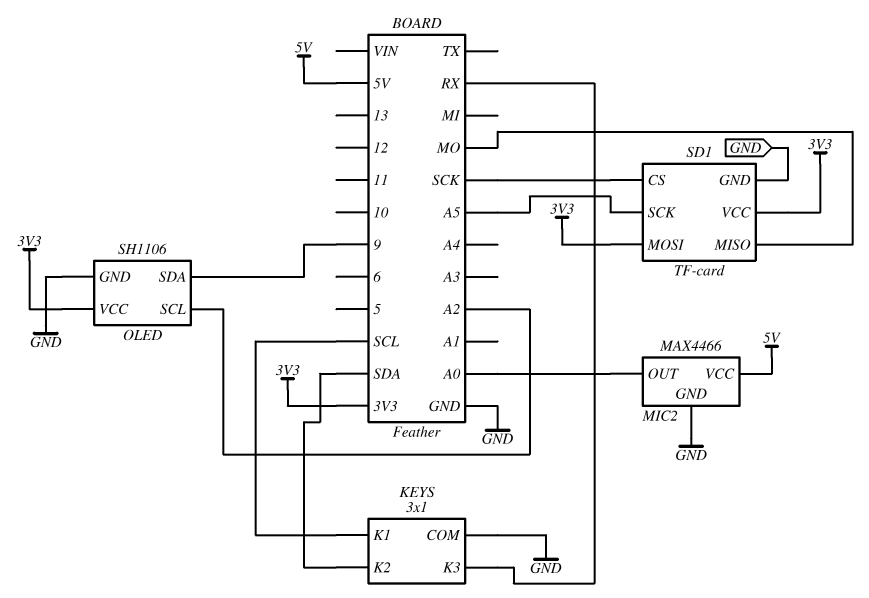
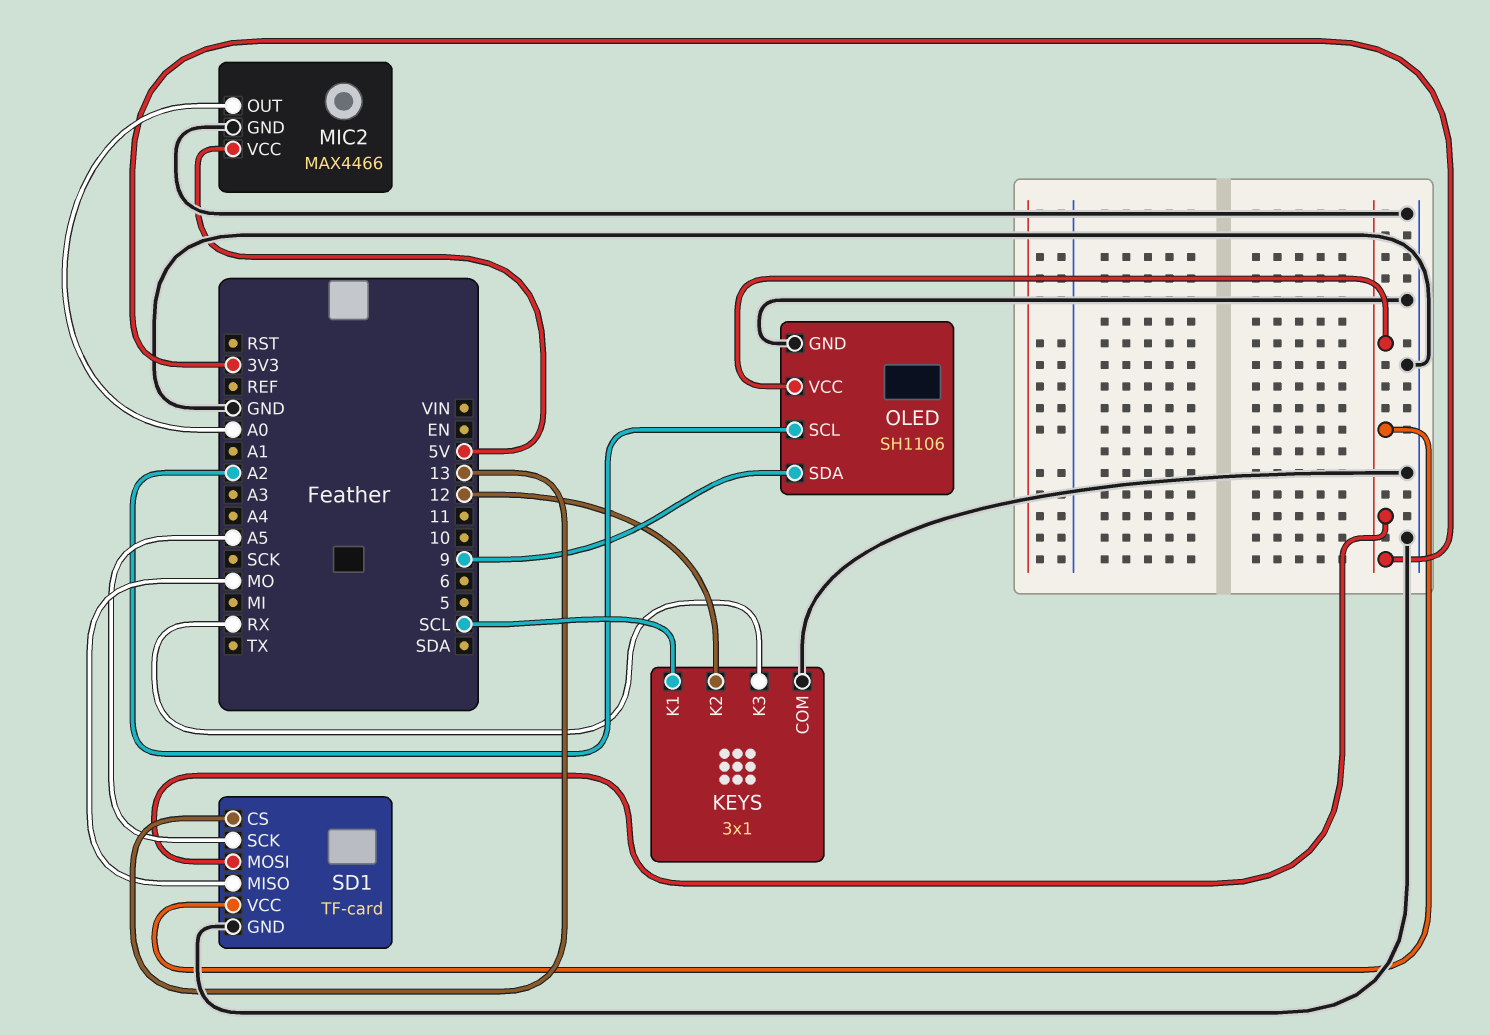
KEYS pin K2: SDA -> 12
SD1 pin CS: SCK -> 13

